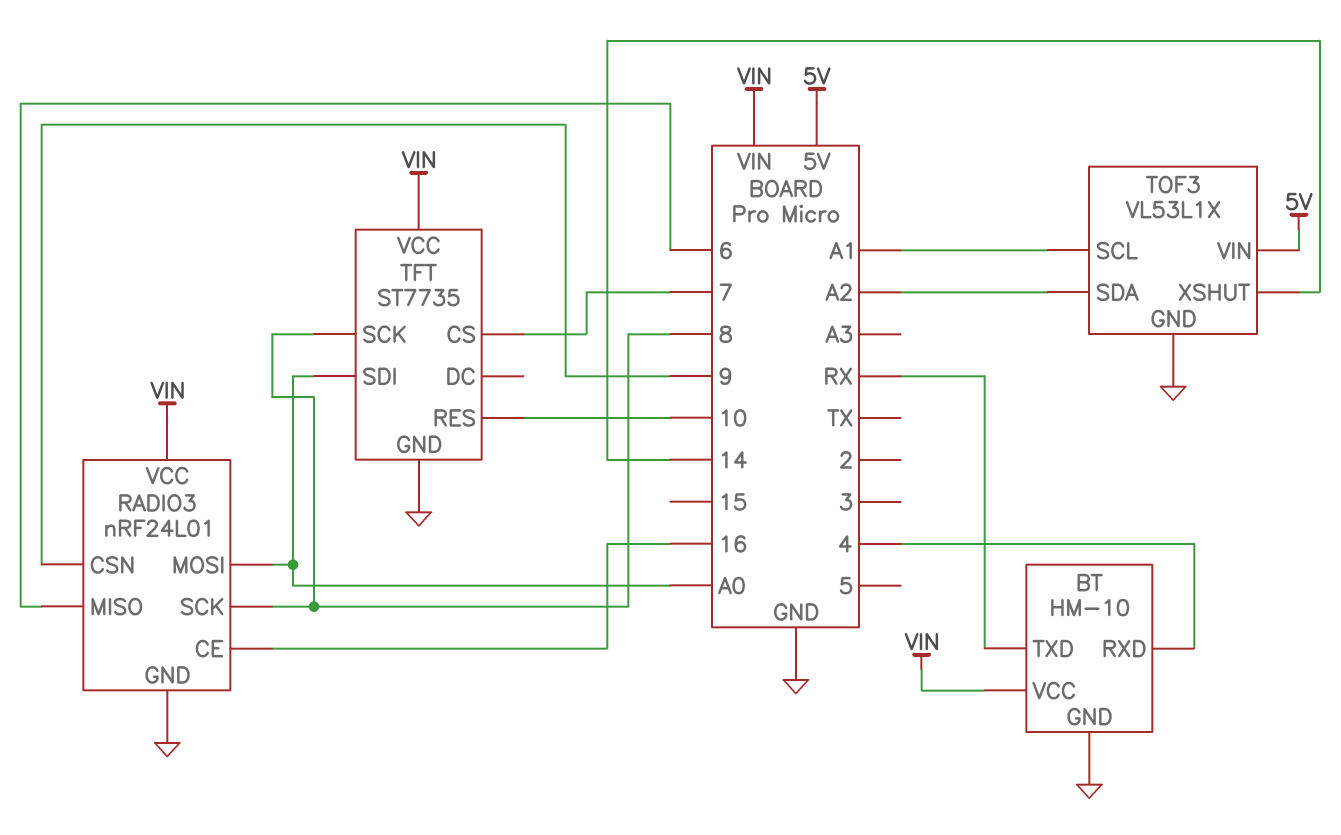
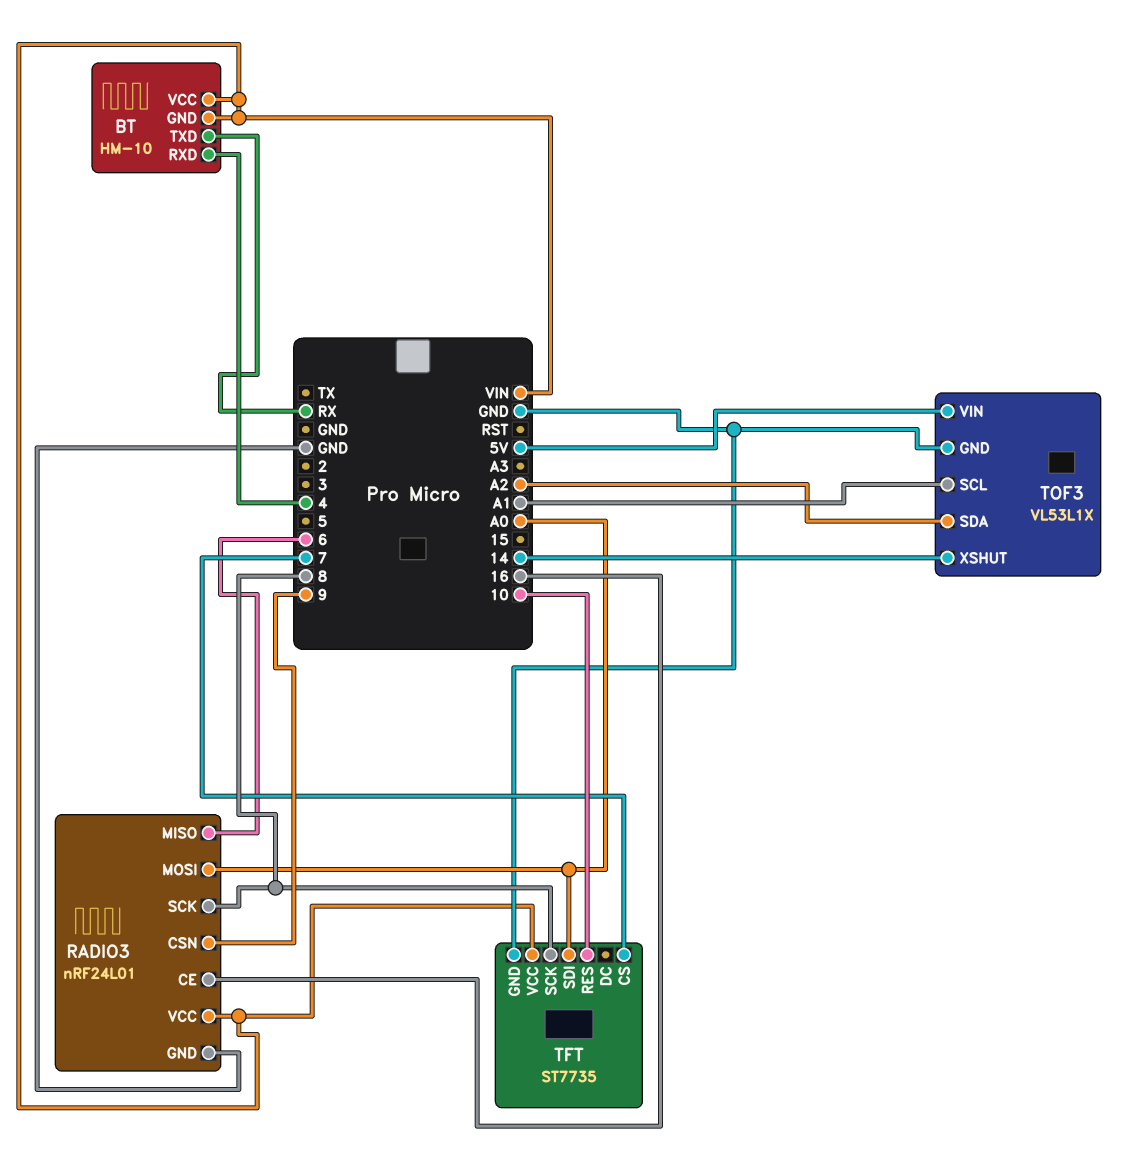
BT pin GND: GND -> VIN

